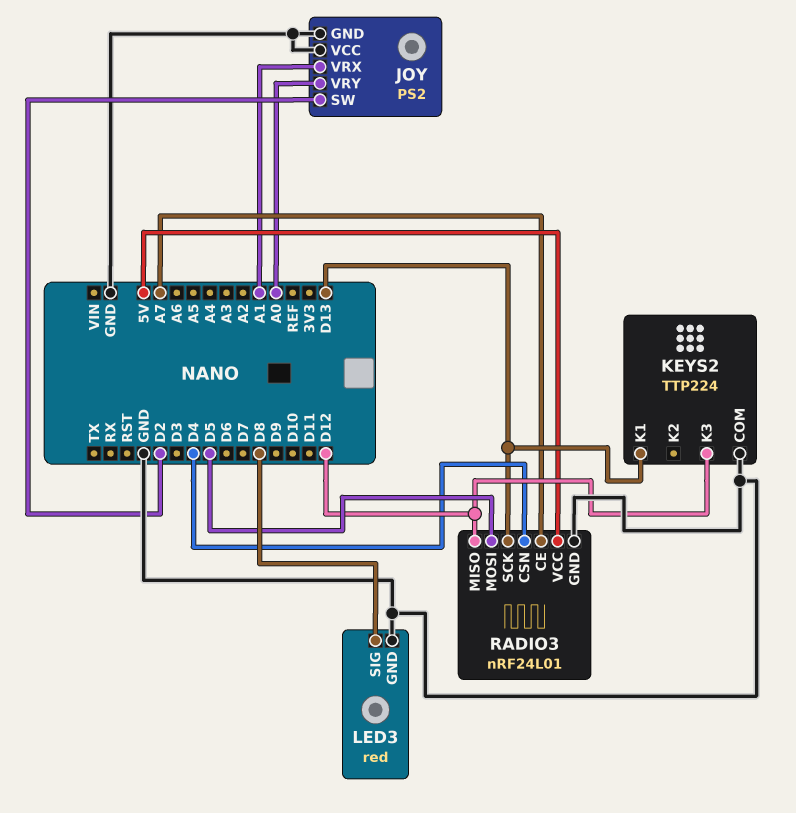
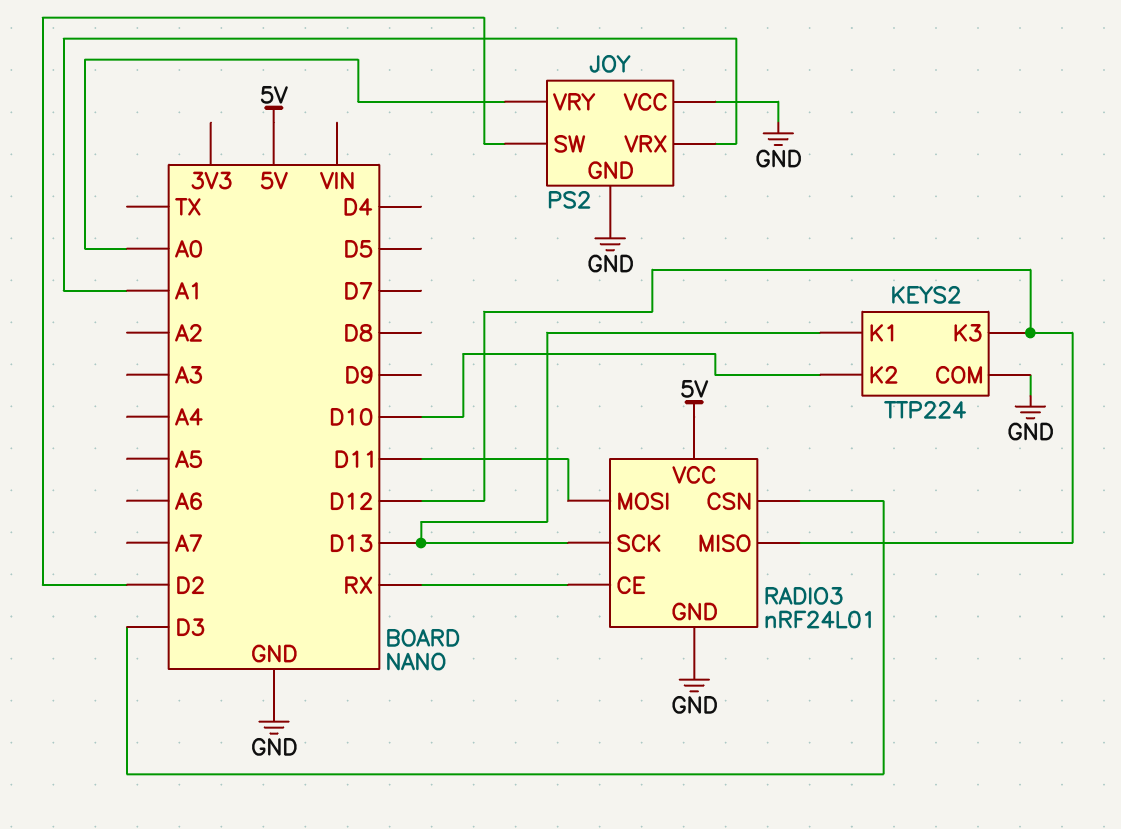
KEYS2 pin K2: none -> D10
LED3: red -> none
LED3 pin GND: GND -> none
LED3 pin SIG: D8 -> none
RADIO3 pin CE: A7 -> RX
RADIO3 pin CSN: D4 -> D3
RADIO3 pin MOSI: D5 -> D11

